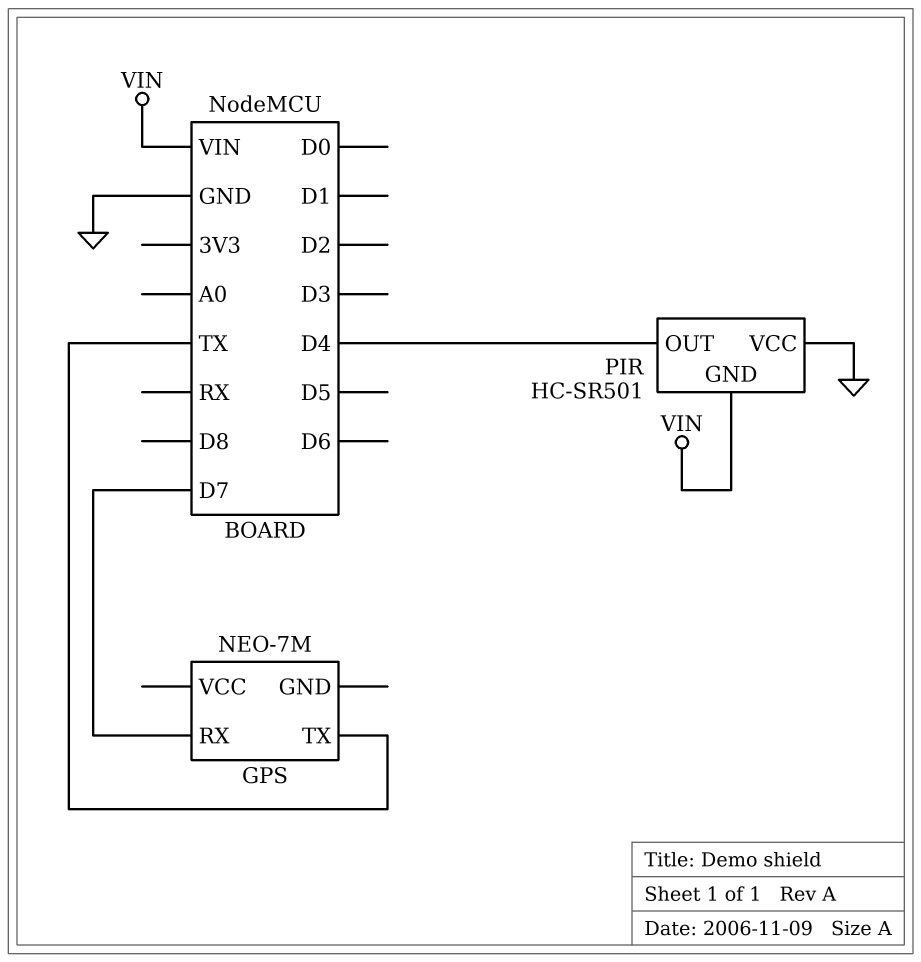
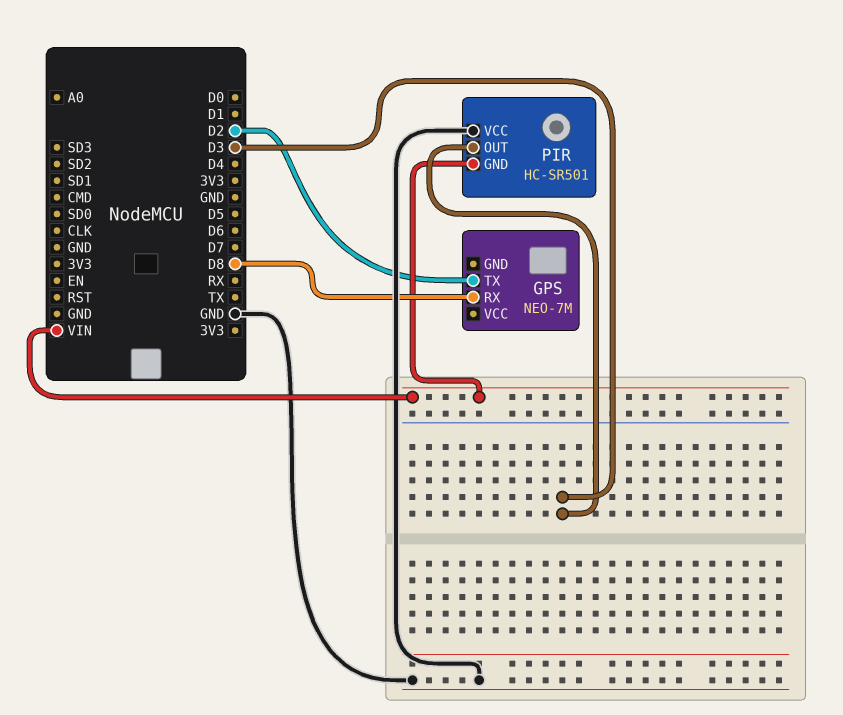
GPS pin RX: D7 -> D8
GPS pin TX: TX -> D2
PIR pin OUT: D4 -> D3

